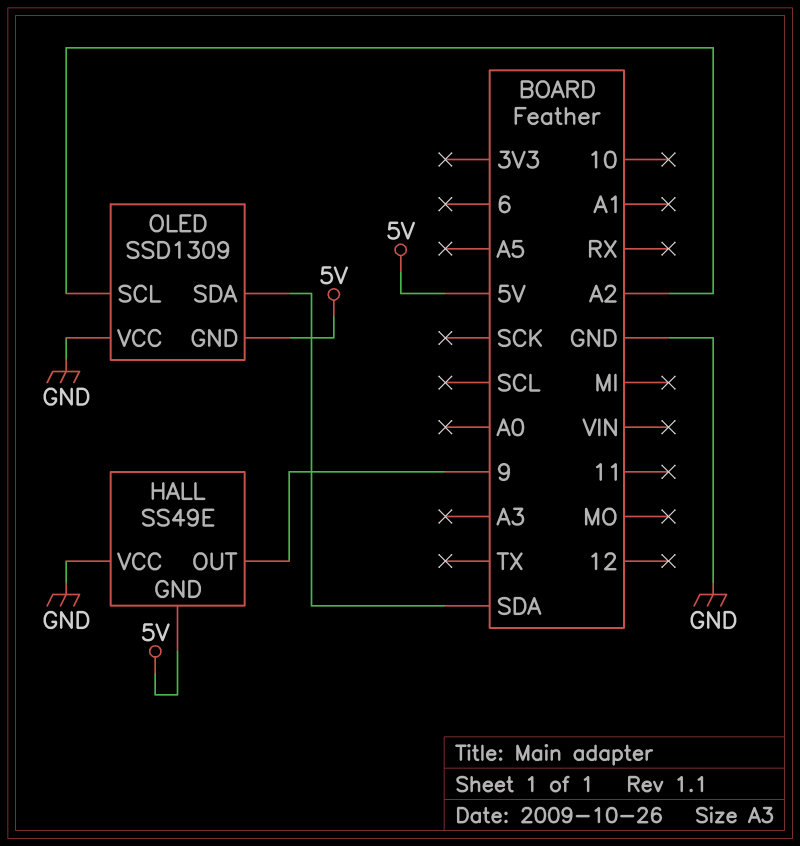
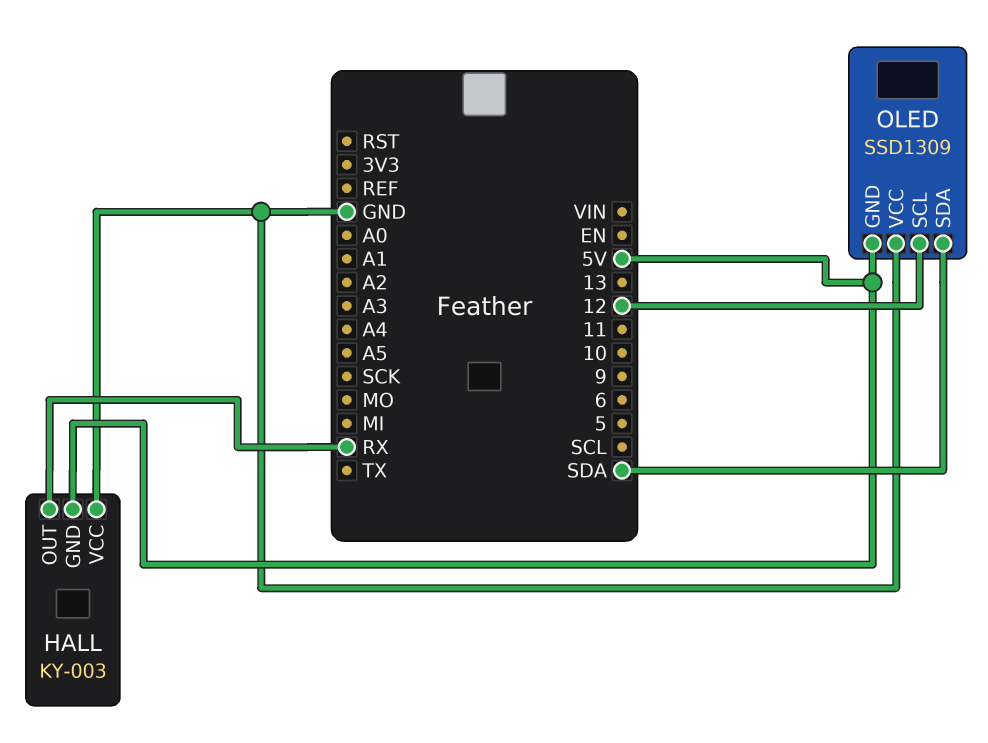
HALL: SS49E -> KY-003
HALL pin OUT: 9 -> RX
OLED pin SCL: A2 -> 12

